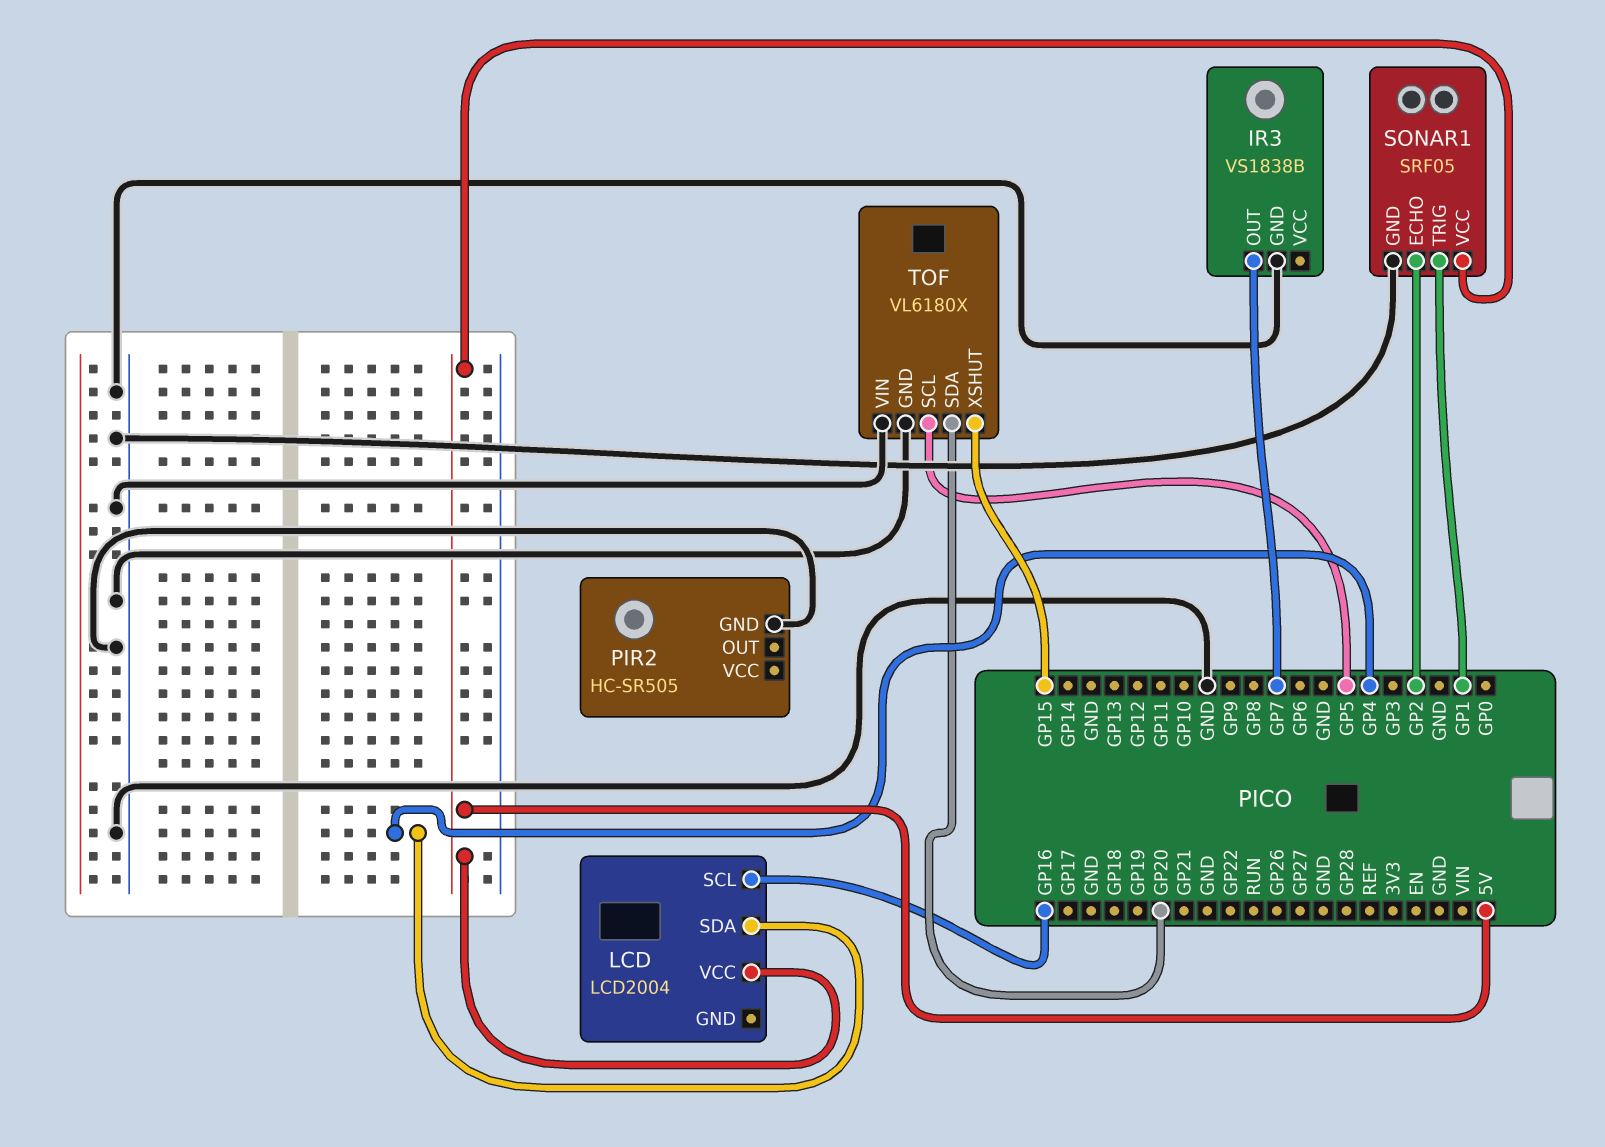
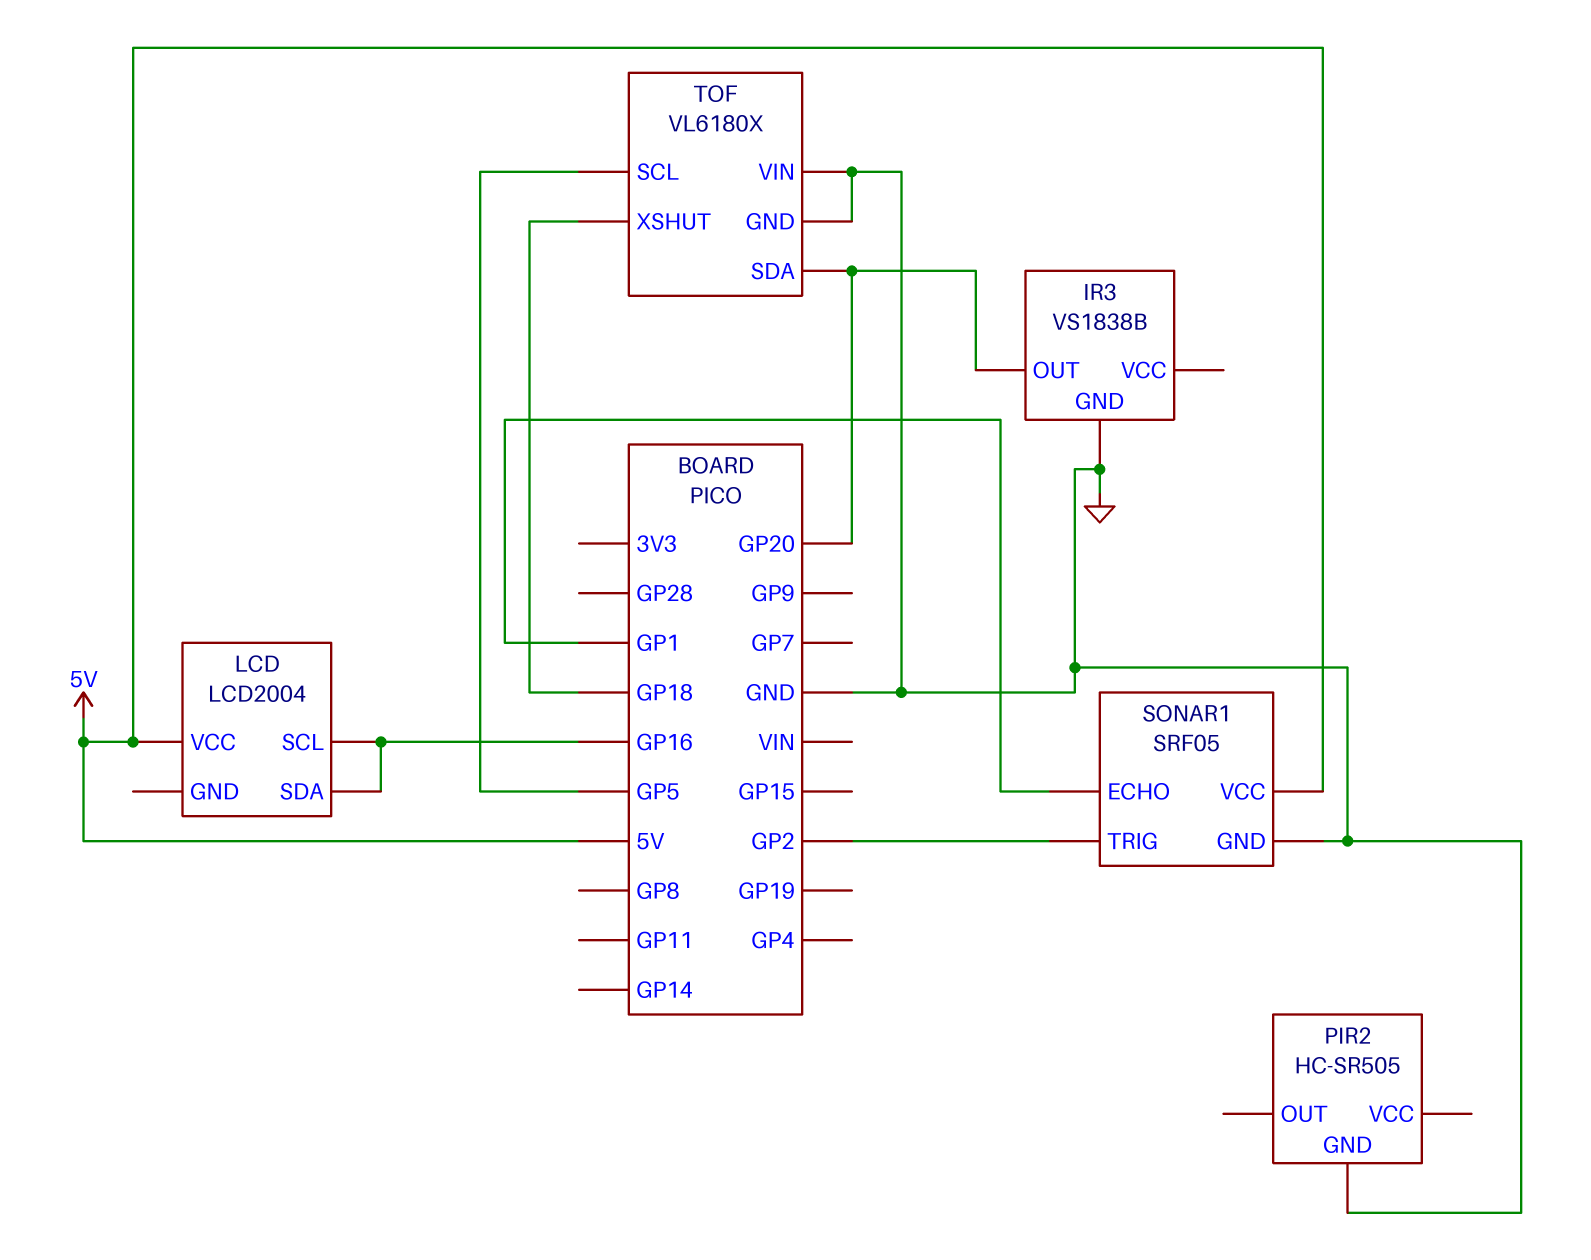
IR3 pin OUT: GP7 -> GP20
LCD pin SDA: GP4 -> GP16
SONAR1 pin ECHO: GP2 -> GP1
SONAR1 pin TRIG: GP1 -> GP2
TOF pin XSHUT: GP15 -> GP18

